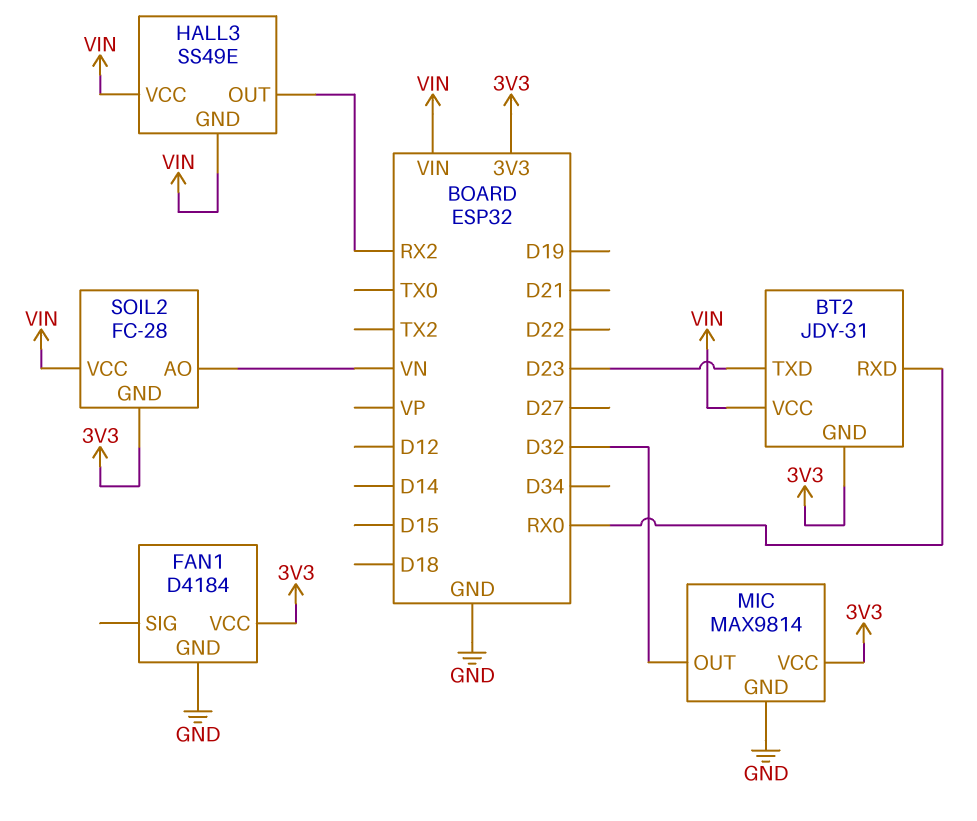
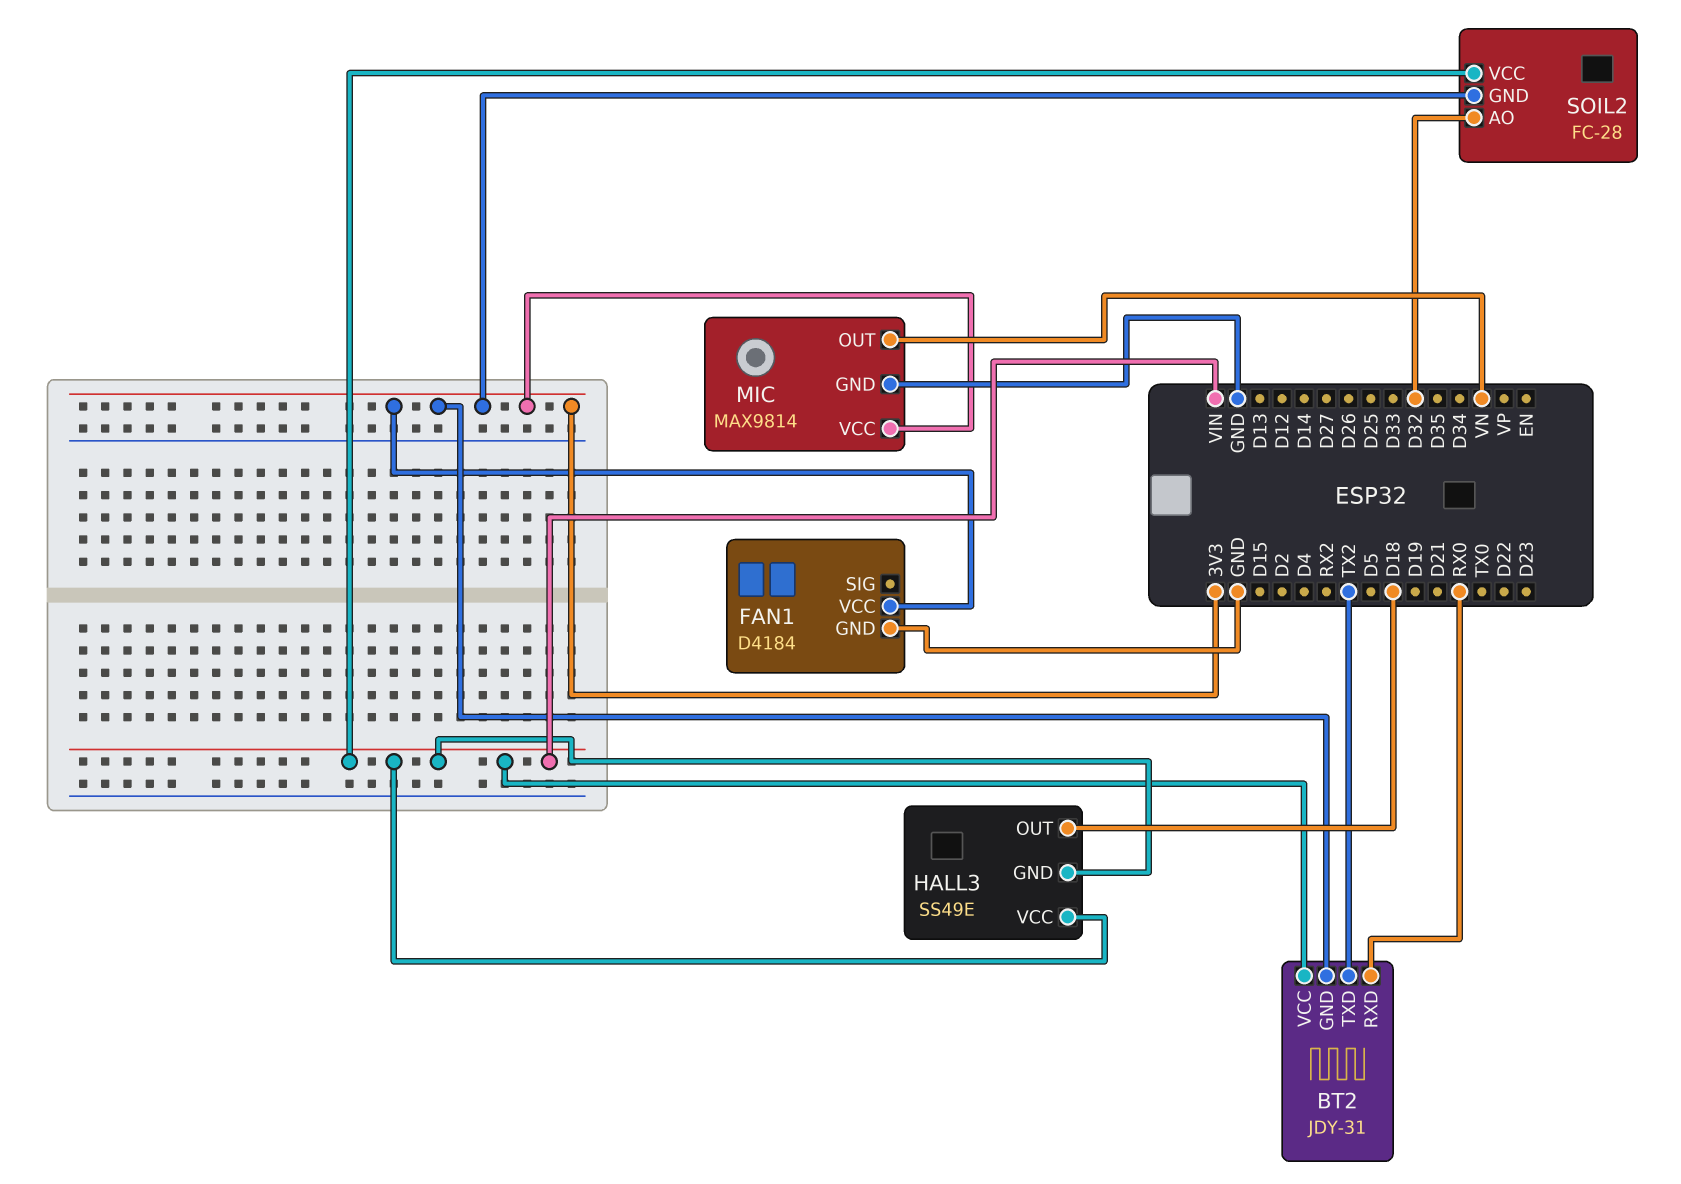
BT2 pin TXD: D23 -> TX2
HALL3 pin OUT: RX2 -> D18
MIC pin OUT: D32 -> VN
SOIL2 pin AO: VN -> D32

